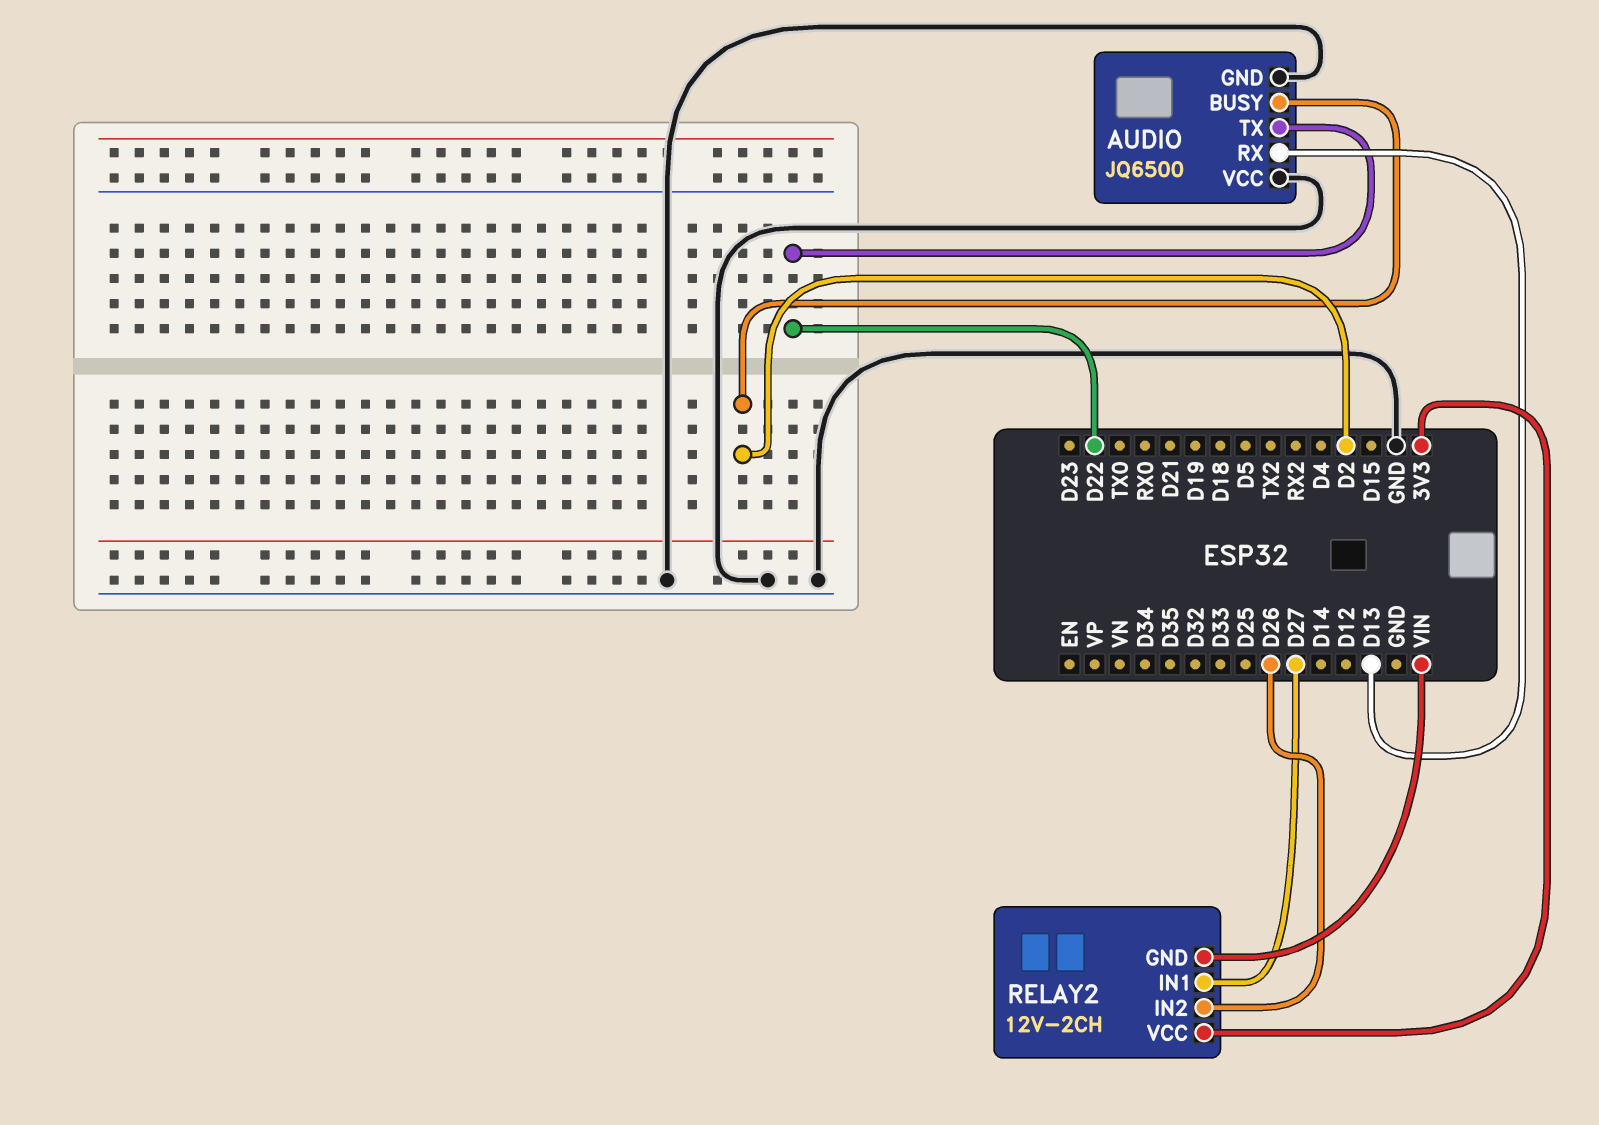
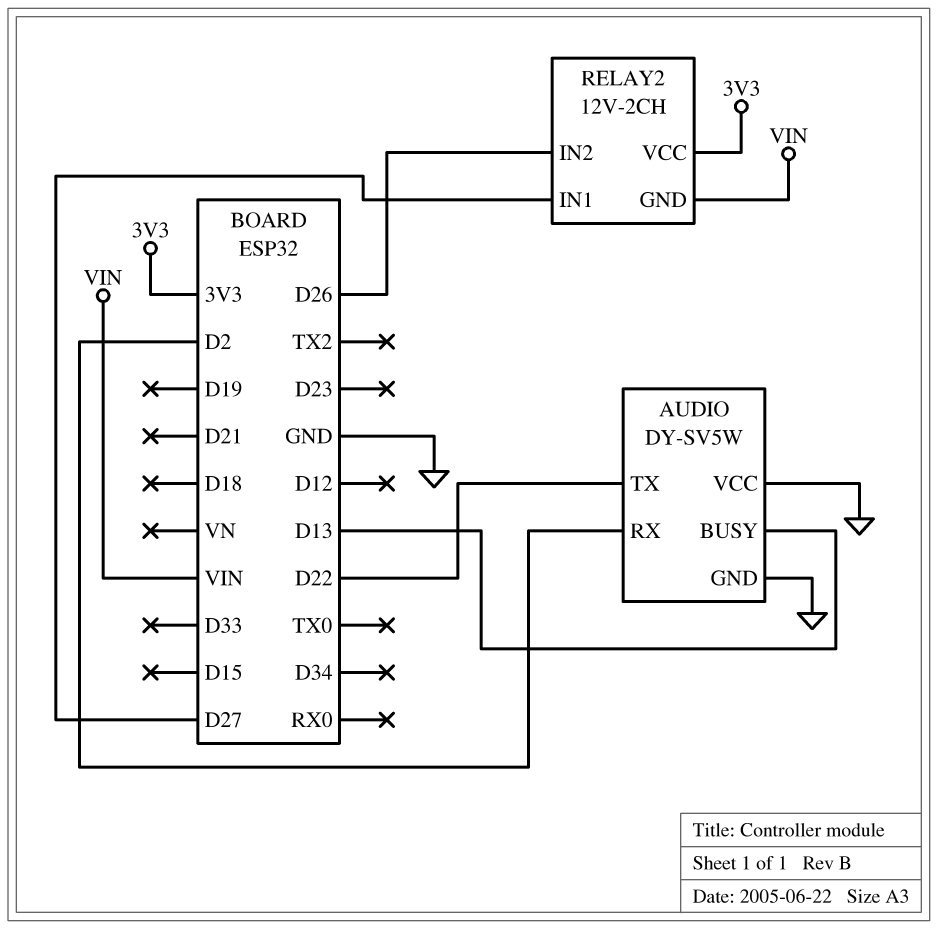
AUDIO: JQ6500 -> DY-SV5W
AUDIO pin BUSY: D2 -> D13
AUDIO pin RX: D13 -> D2

